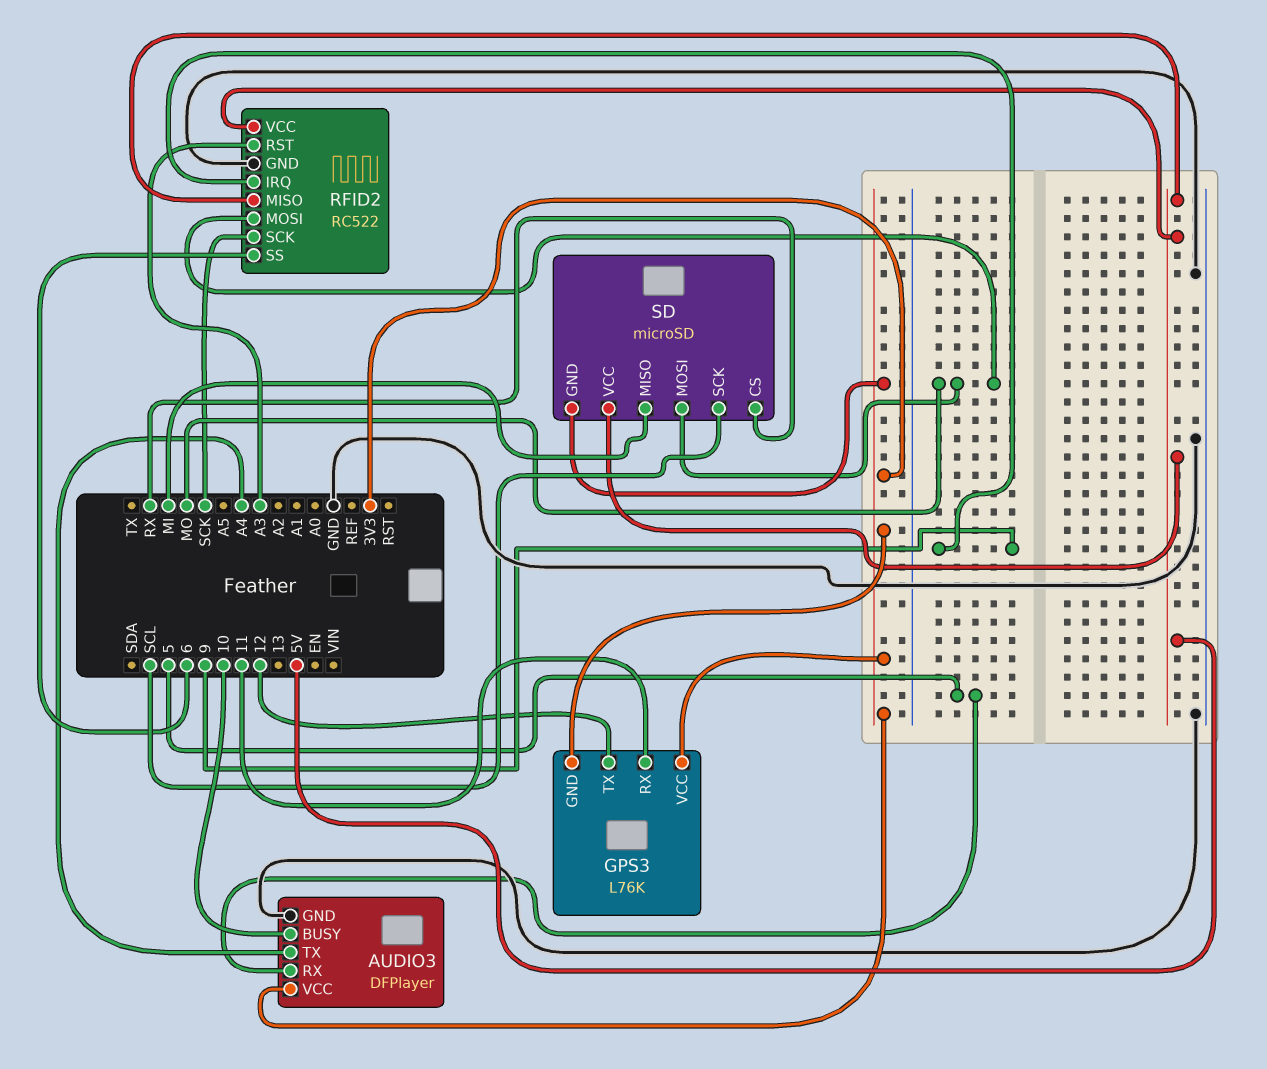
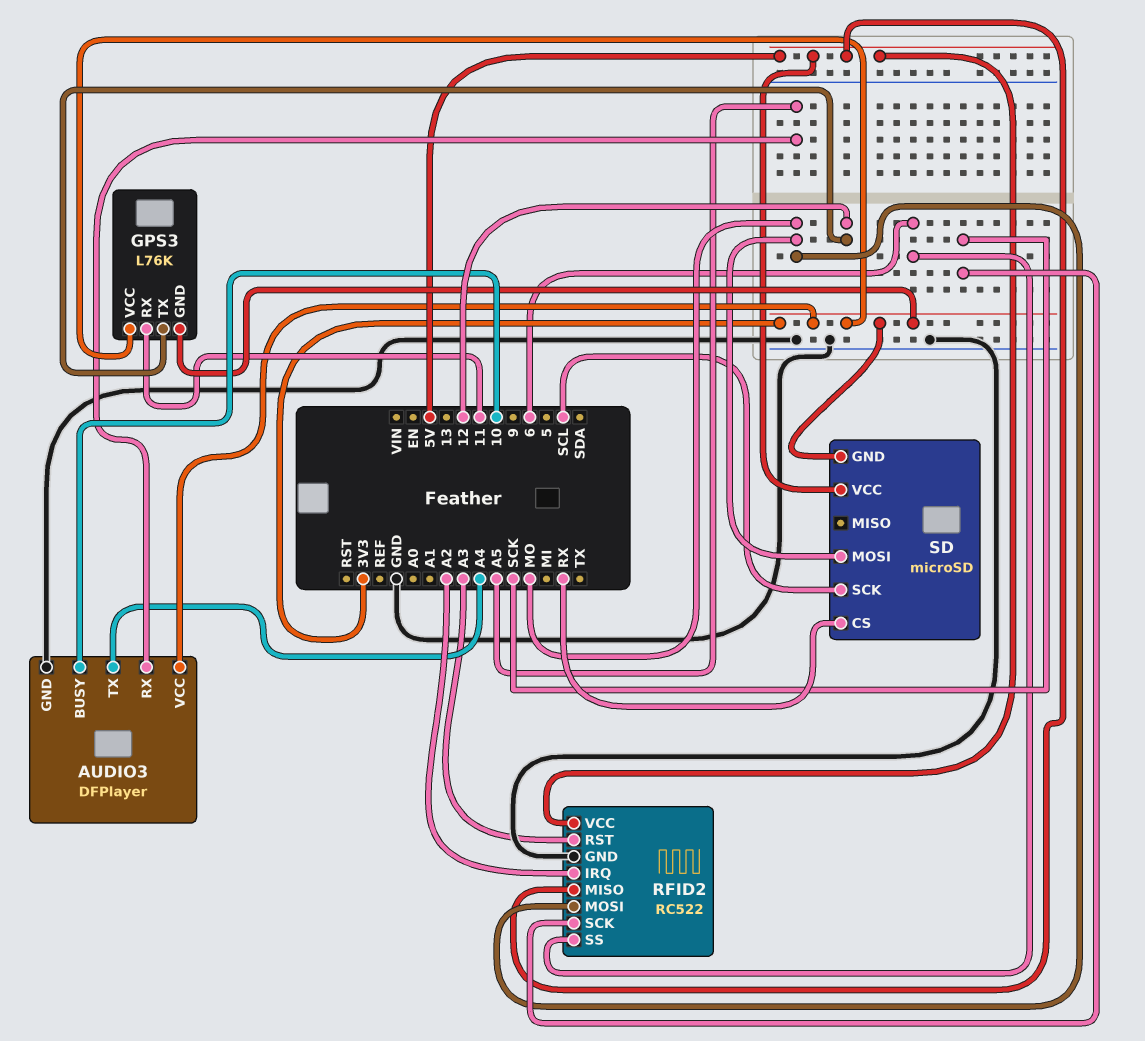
AUDIO3 pin RX: 5 -> A5
RFID2 pin IRQ: 9 -> A2
SD pin MISO: MI -> none

